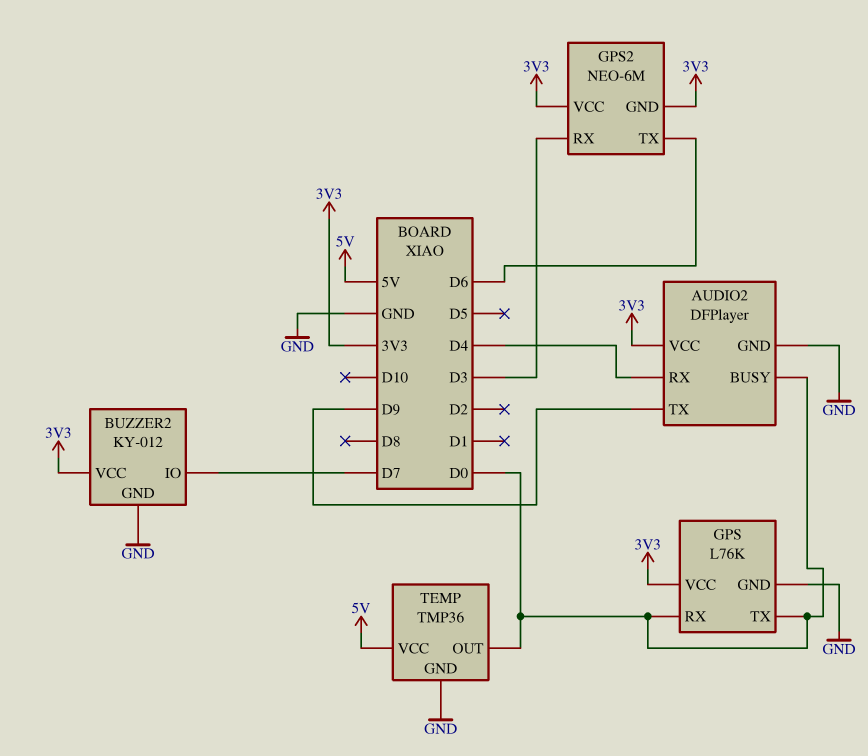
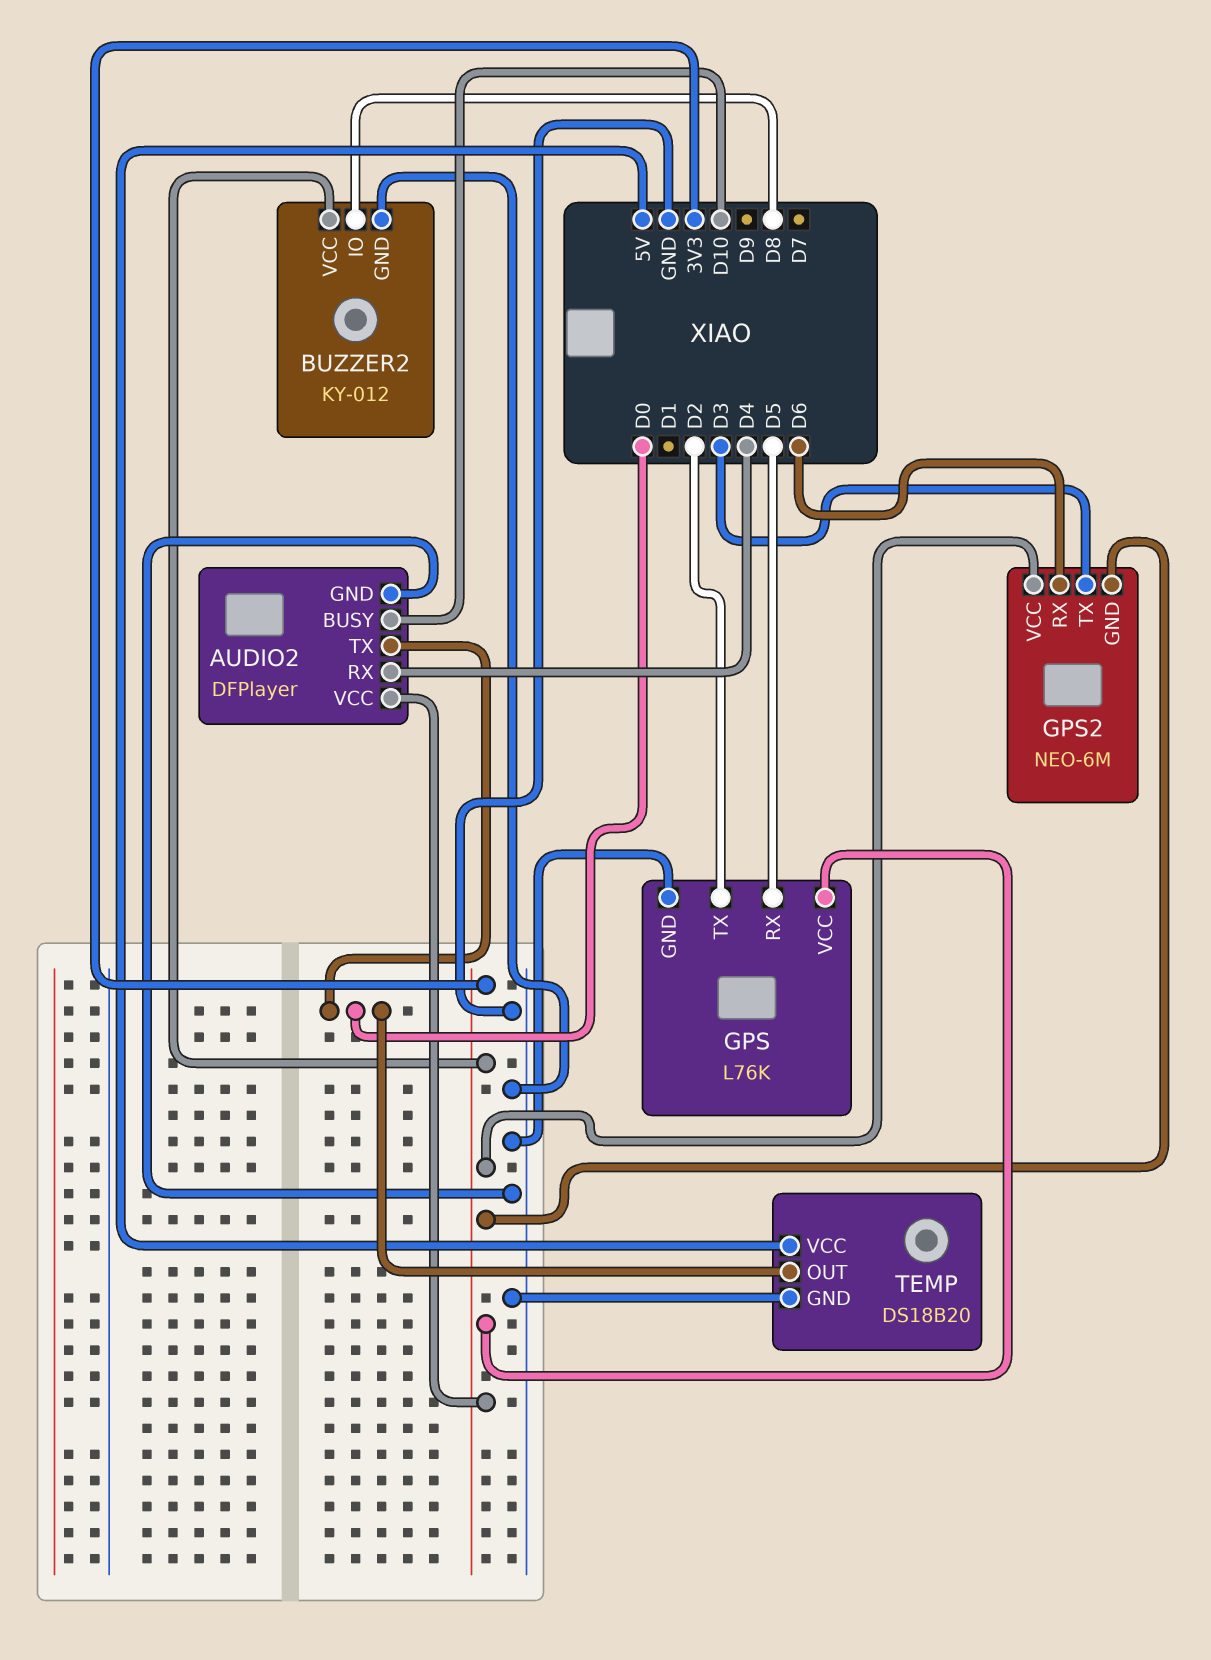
AUDIO2 pin BUSY: D0 -> D10
AUDIO2 pin TX: D9 -> D0
BUZZER2 pin IO: D7 -> D8
GPS pin RX: D0 -> D5
GPS pin TX: D0 -> D2
GPS2 pin RX: D3 -> D6
GPS2 pin TX: D6 -> D3
TEMP: TMP36 -> DS18B20

